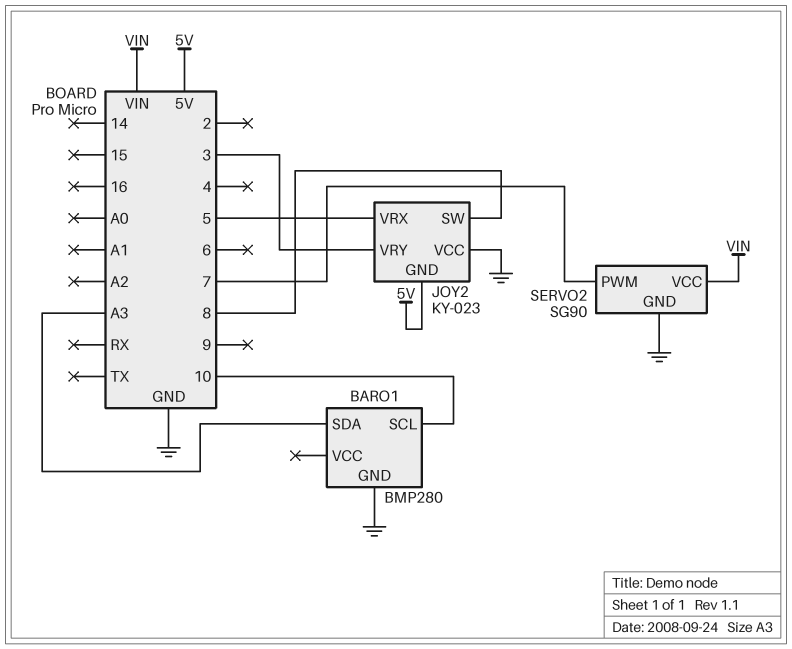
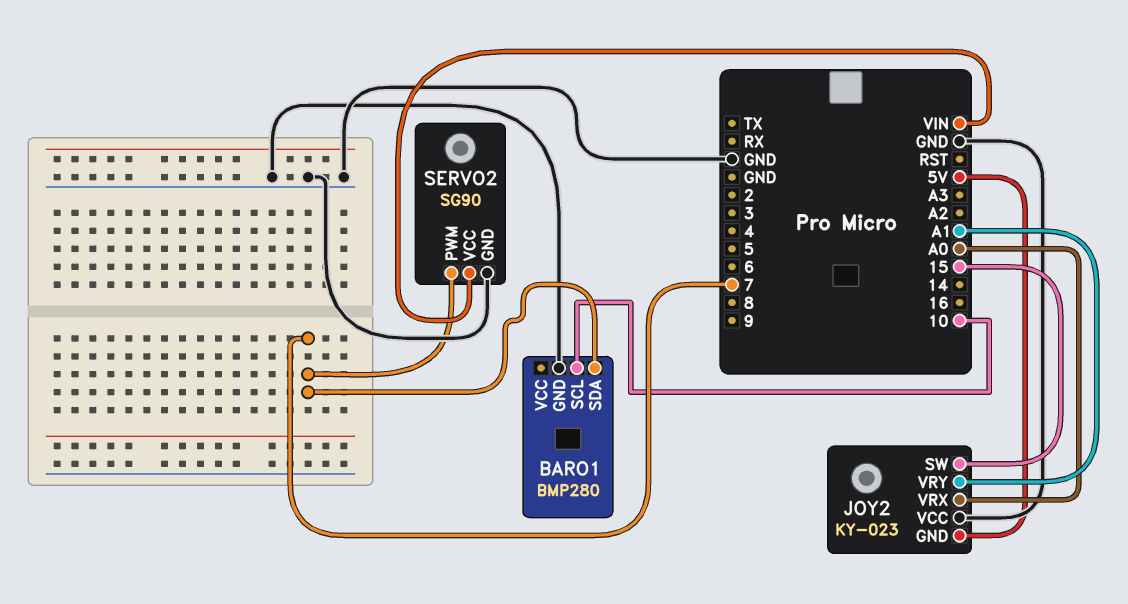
BARO1 pin SDA: A3 -> 7
JOY2 pin SW: 8 -> 15
JOY2 pin VRX: 5 -> A0
JOY2 pin VRY: 3 -> A1

